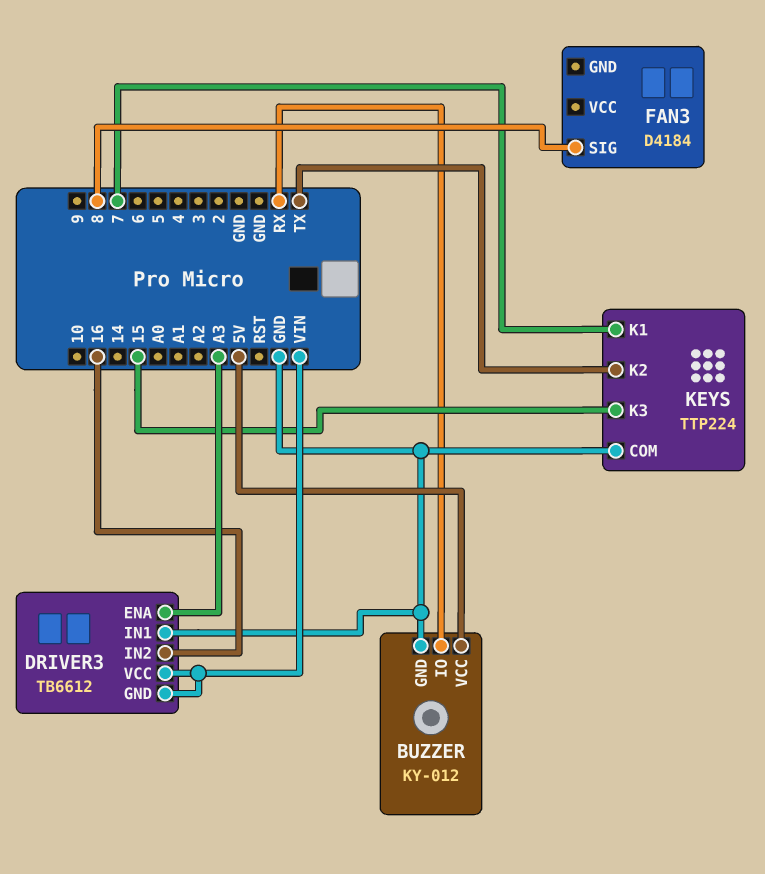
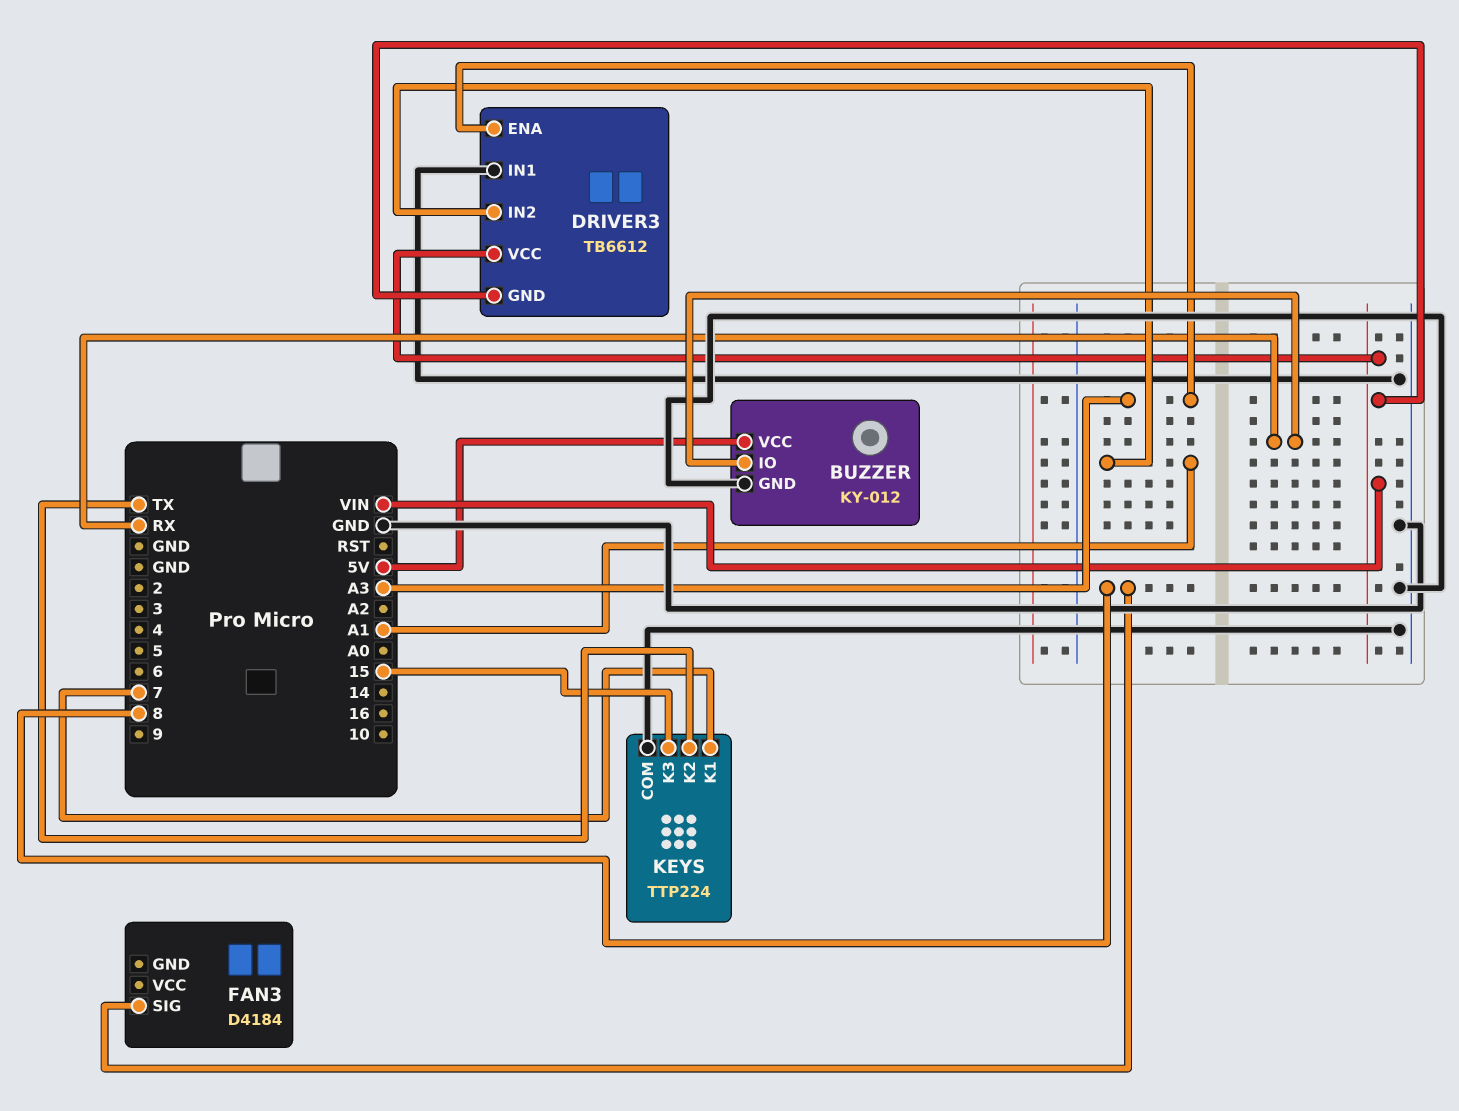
DRIVER3 pin IN2: 16 -> A1

